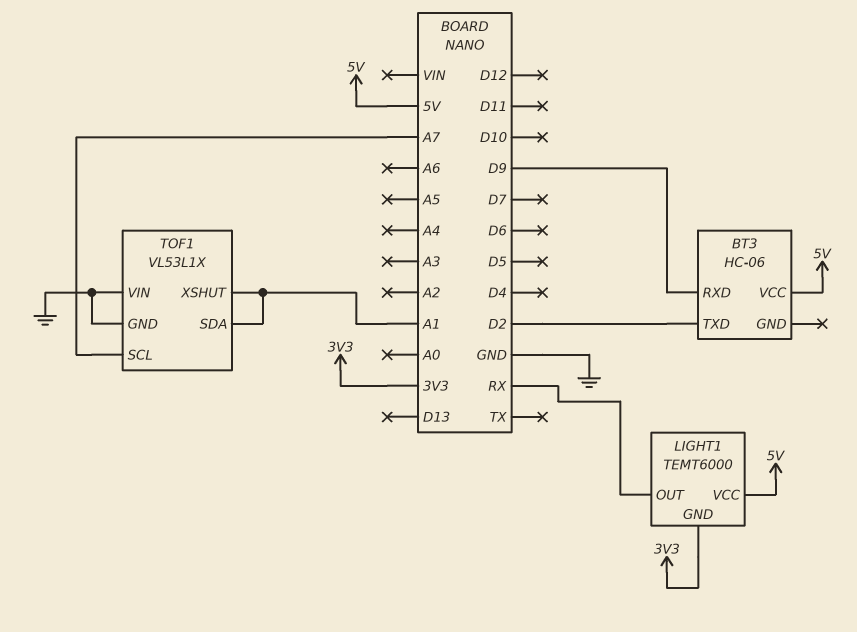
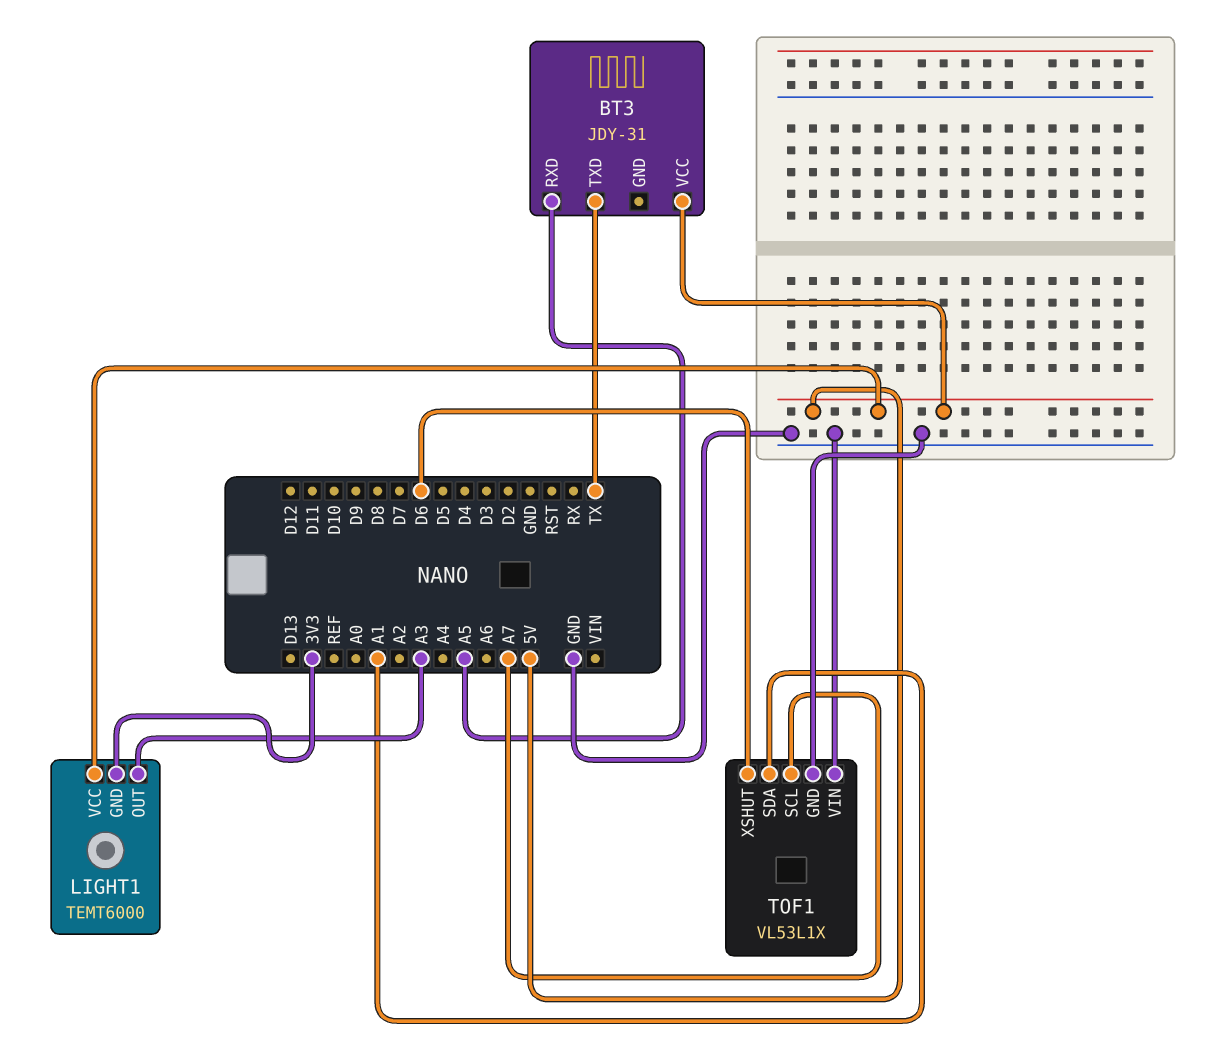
BT3: HC-06 -> JDY-31
BT3 pin RXD: D9 -> A5
BT3 pin TXD: D2 -> TX
LIGHT1 pin OUT: RX -> A3
TOF1 pin XSHUT: A1 -> D6

